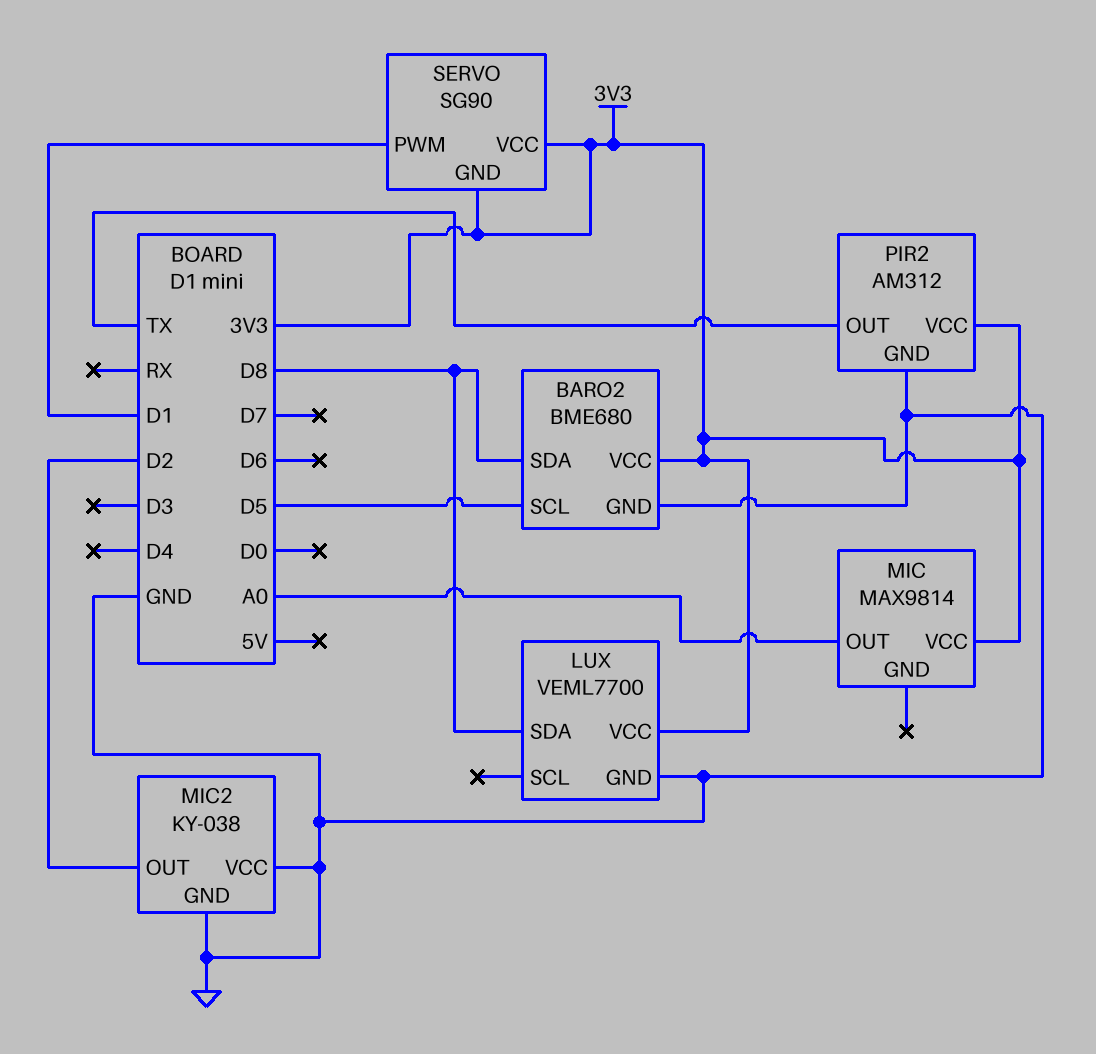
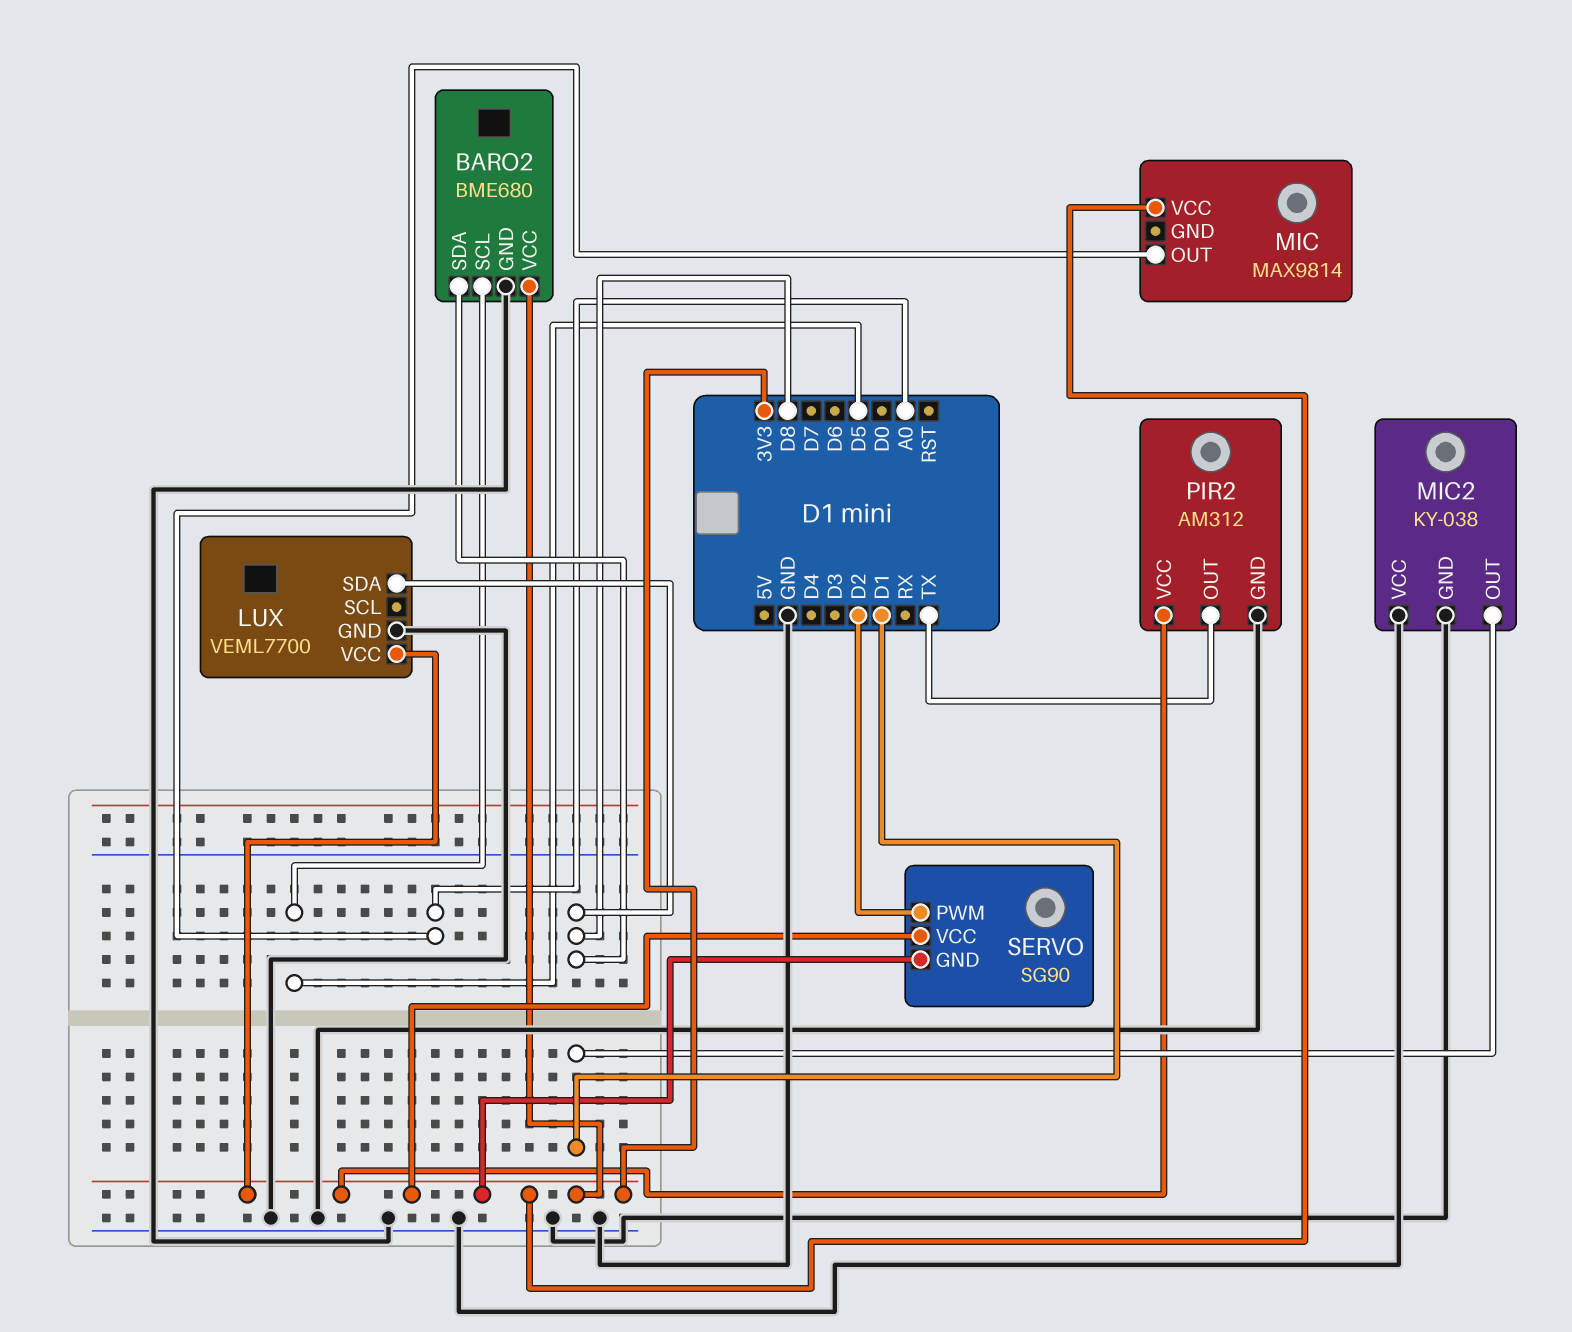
MIC2 pin OUT: D2 -> D1
SERVO pin PWM: D1 -> D2

